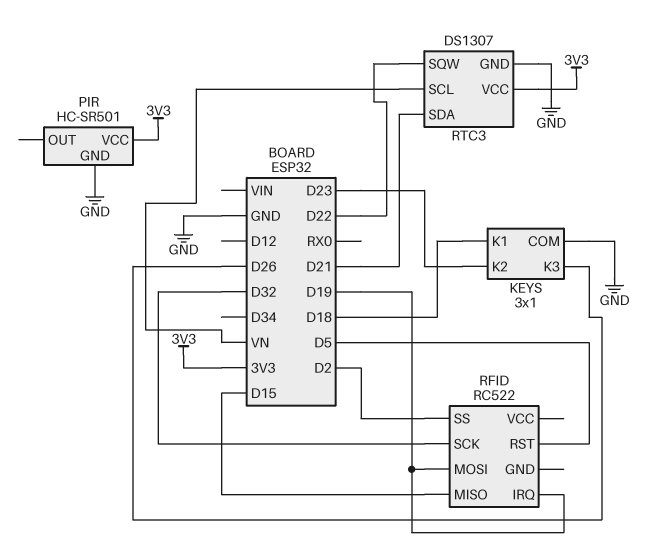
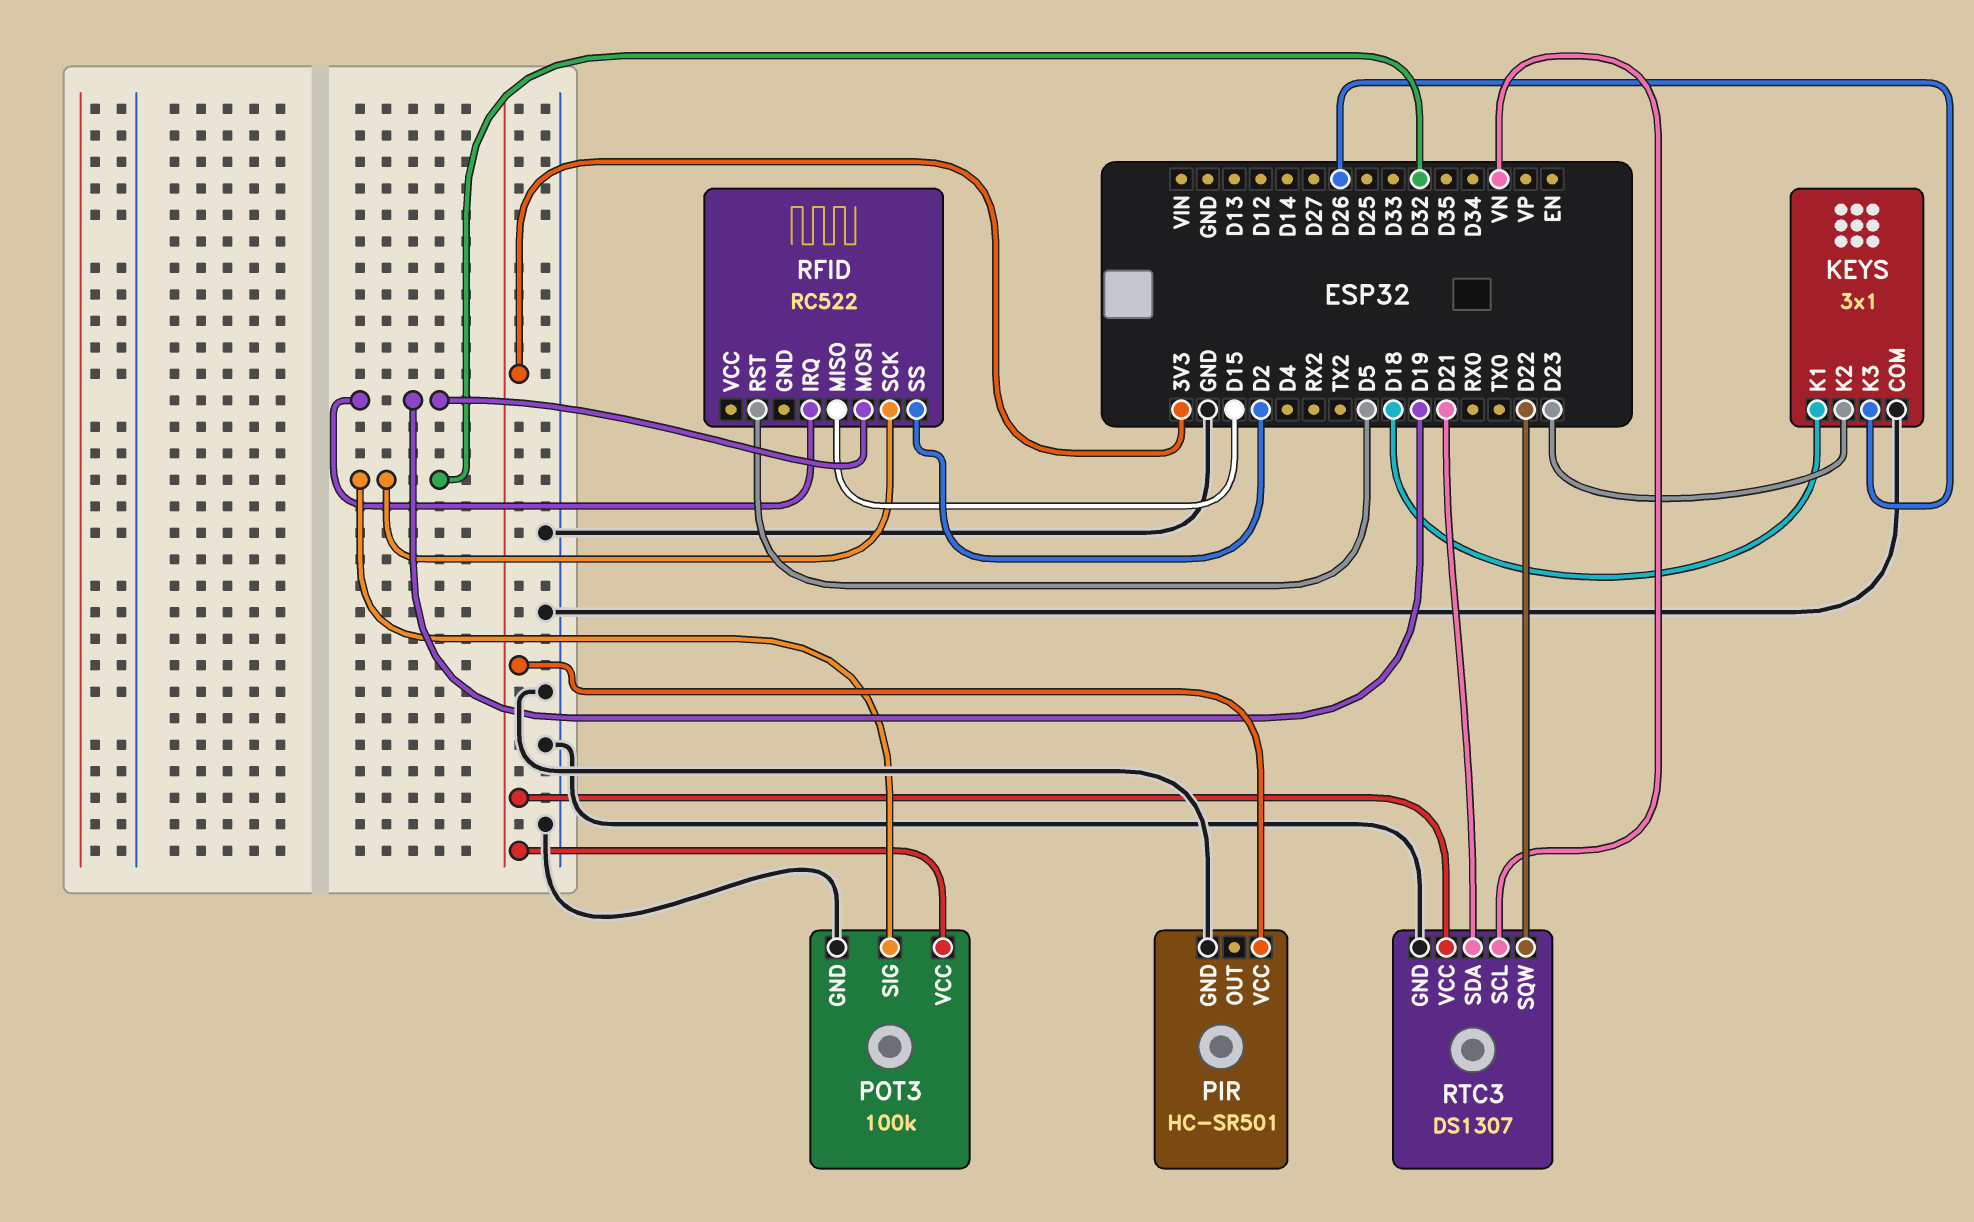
POT3: none -> 100k
POT3 pin GND: none -> GND
POT3 pin SIG: none -> D32
POT3 pin VCC: none -> 3V3

